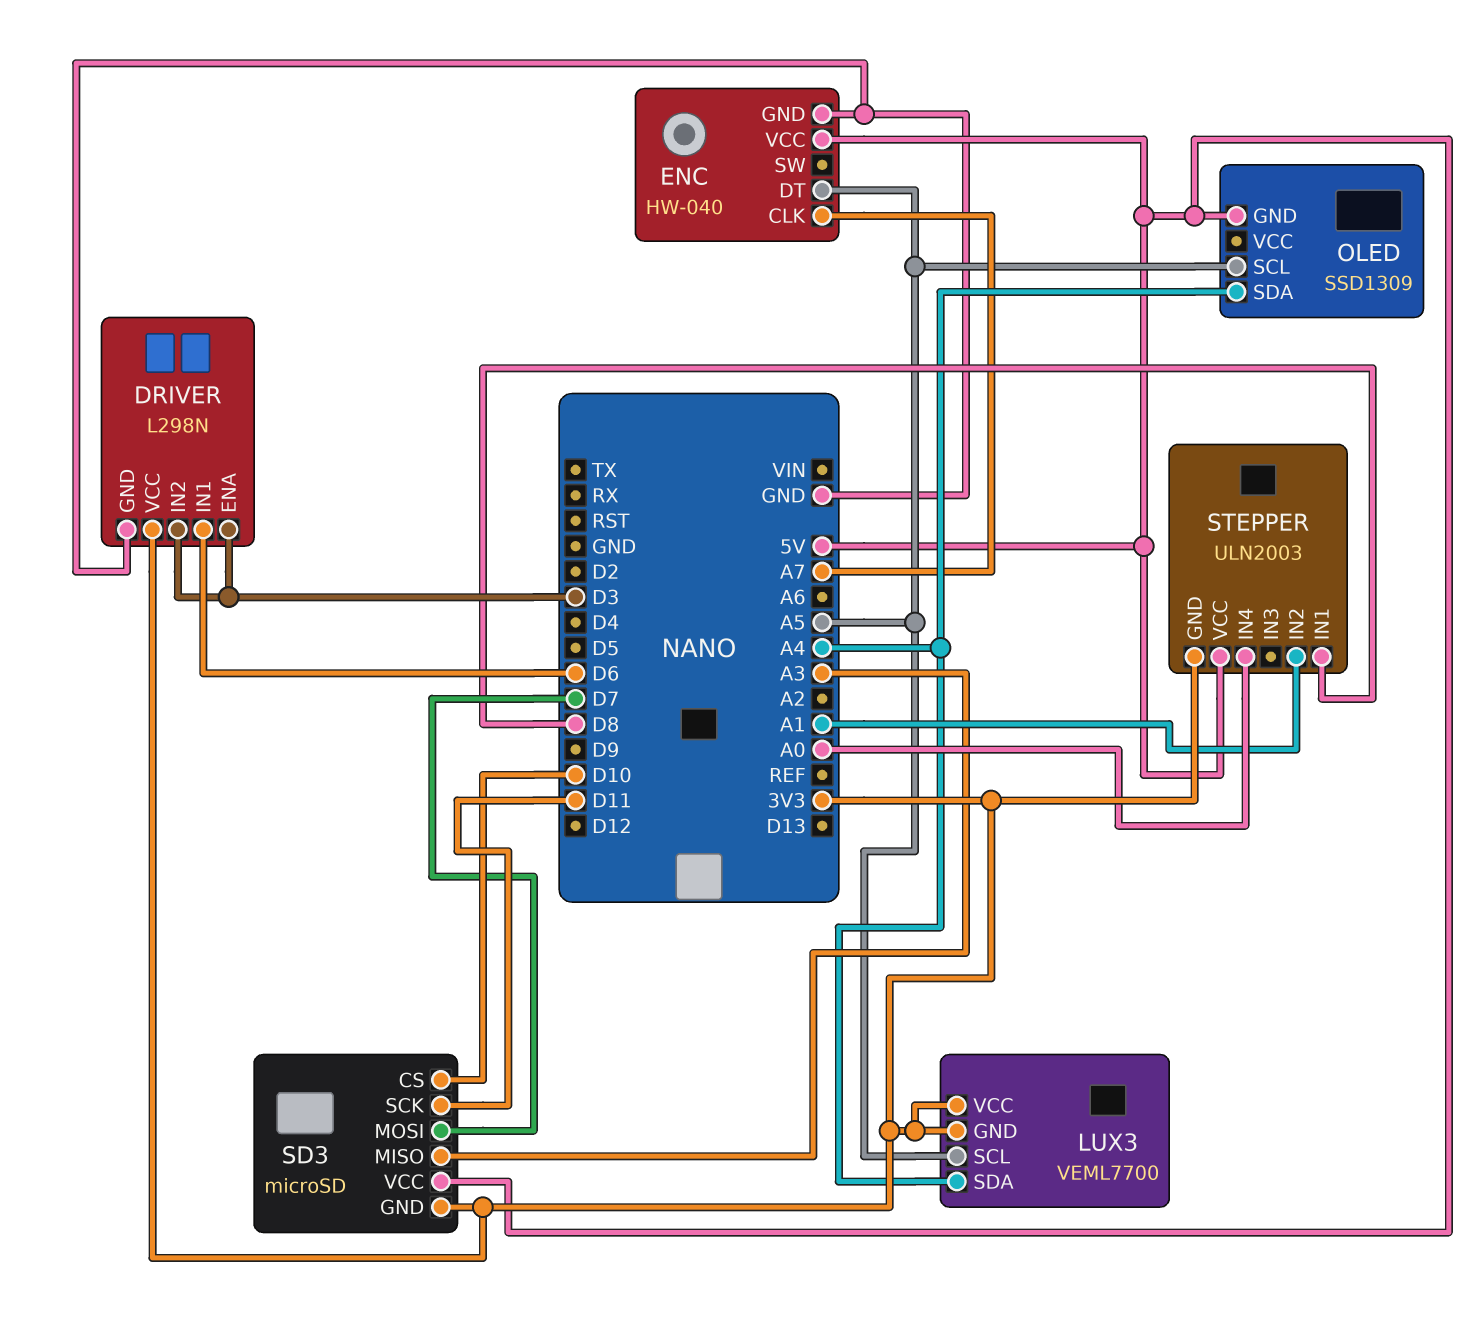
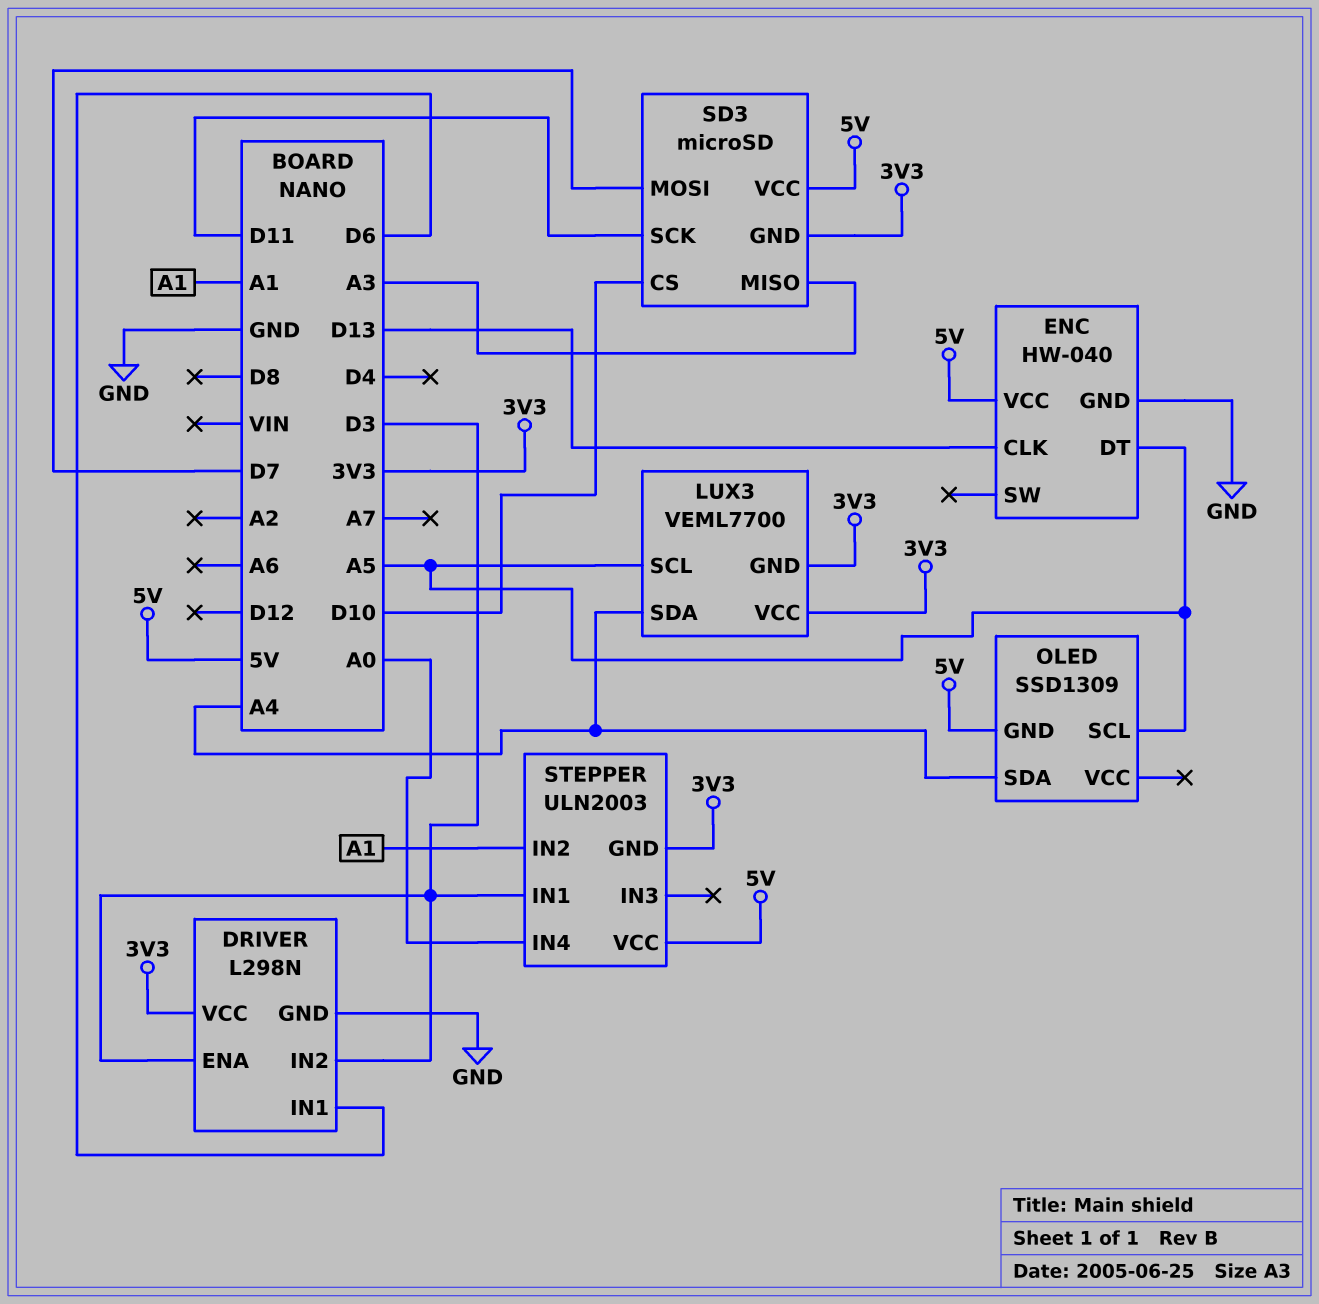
ENC pin CLK: A7 -> D13
STEPPER pin IN1: D8 -> D3

